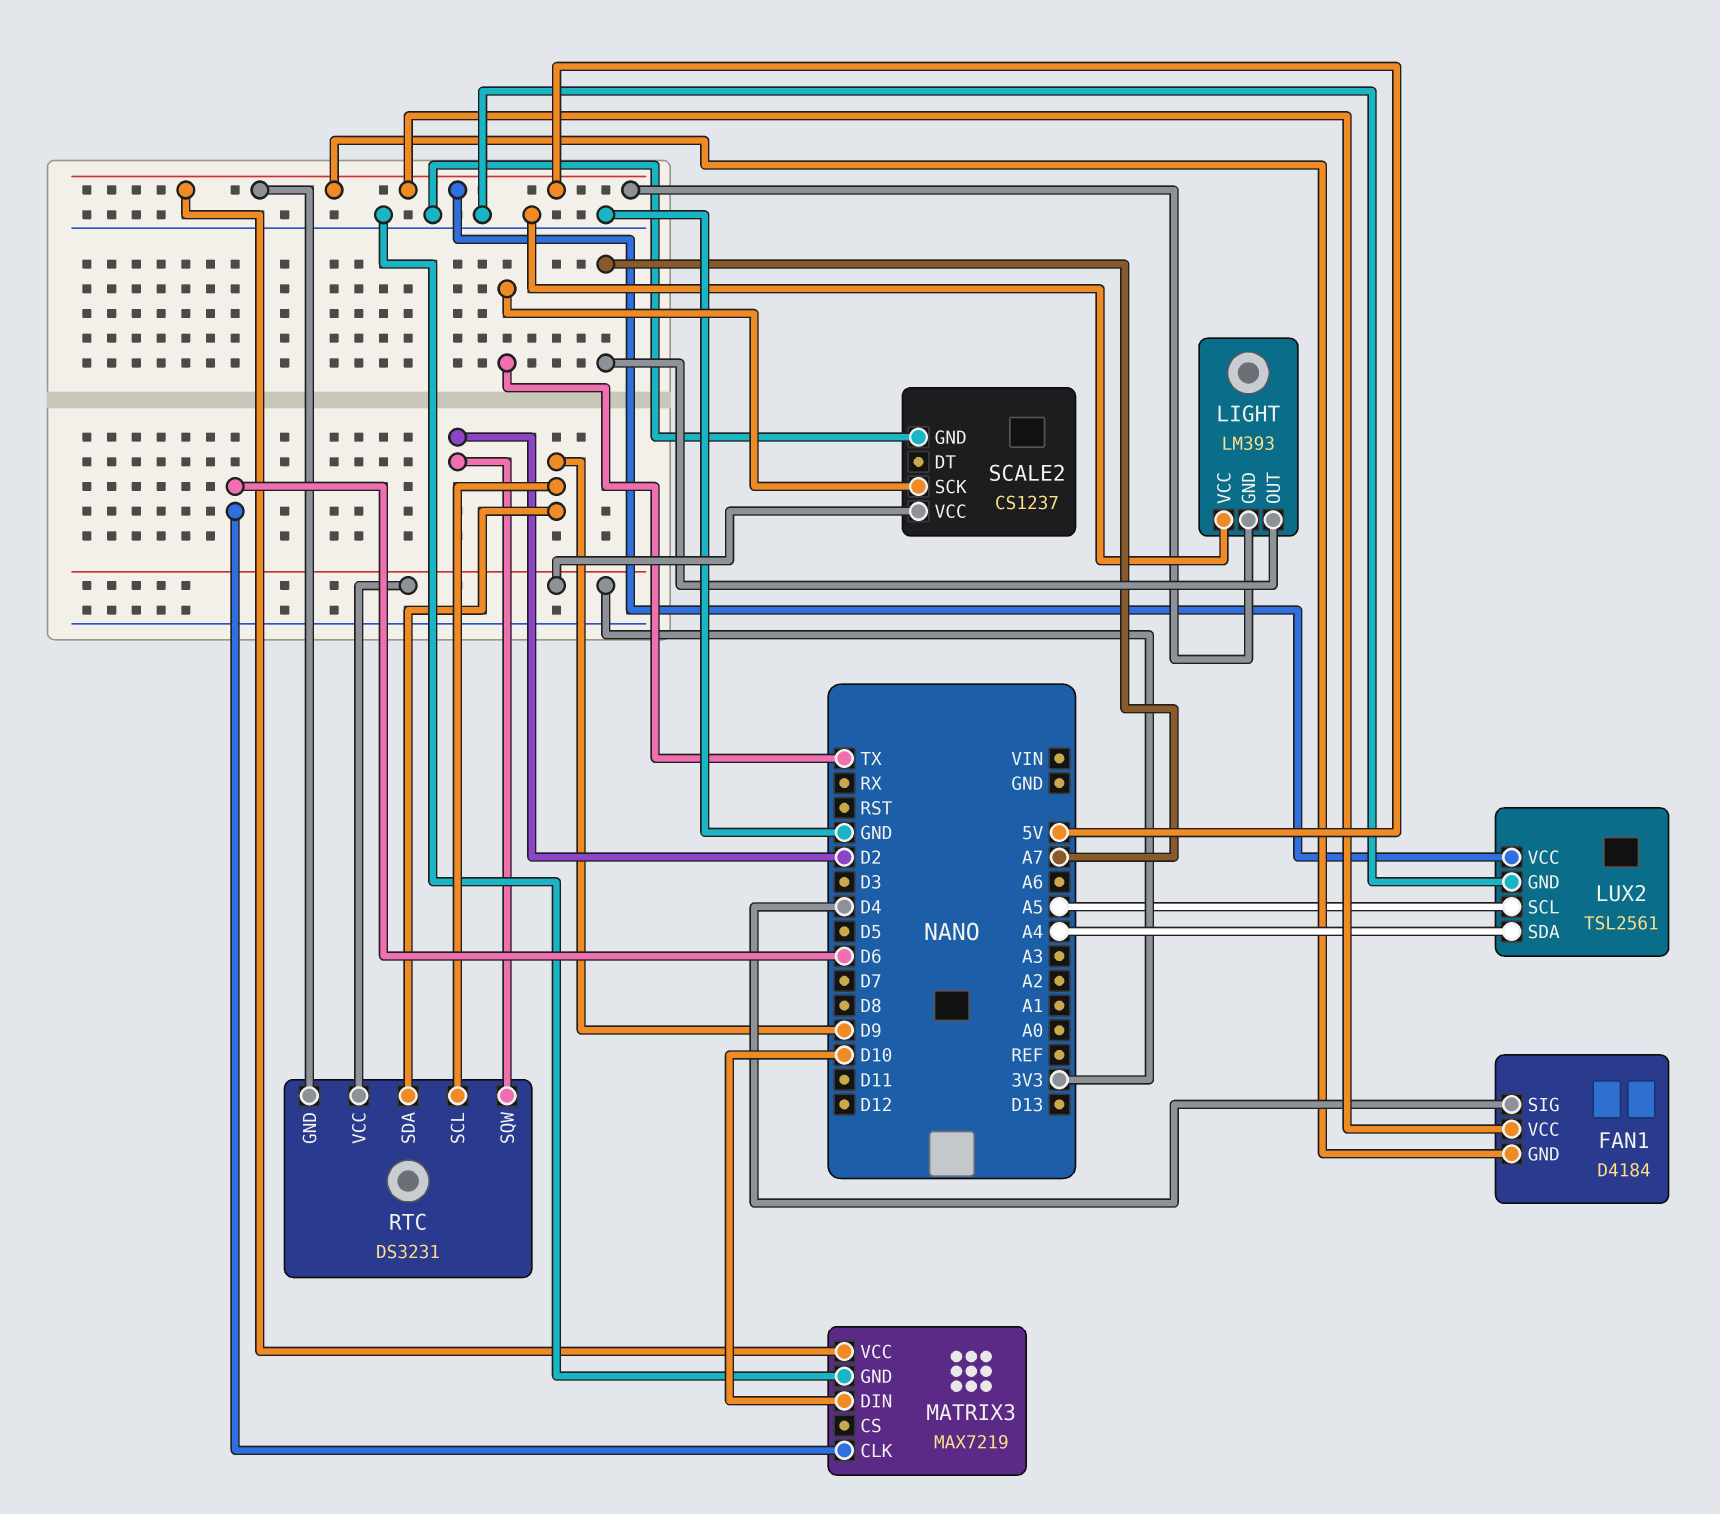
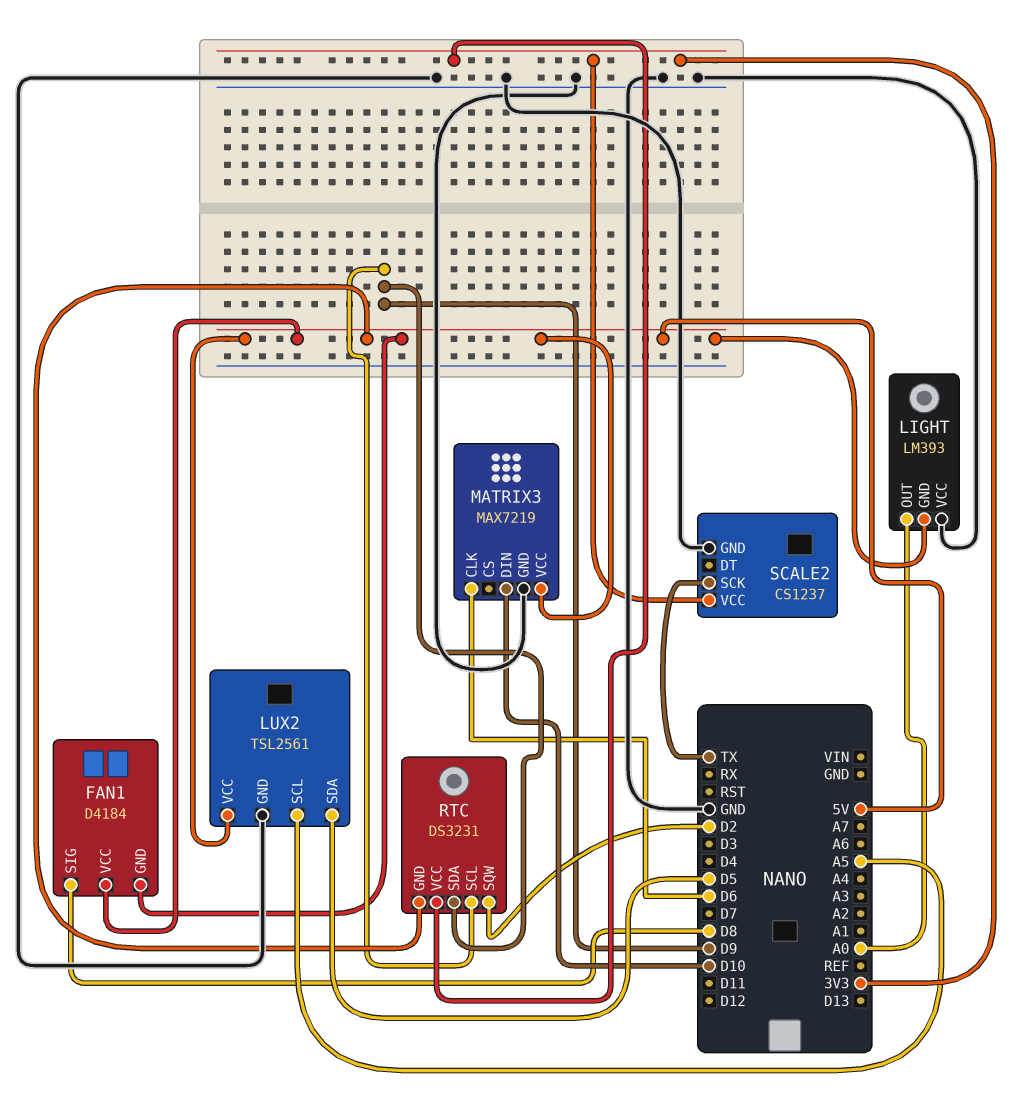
FAN1 pin SIG: D4 -> D8
LIGHT pin OUT: A7 -> A0
LUX2 pin SDA: A4 -> D5

